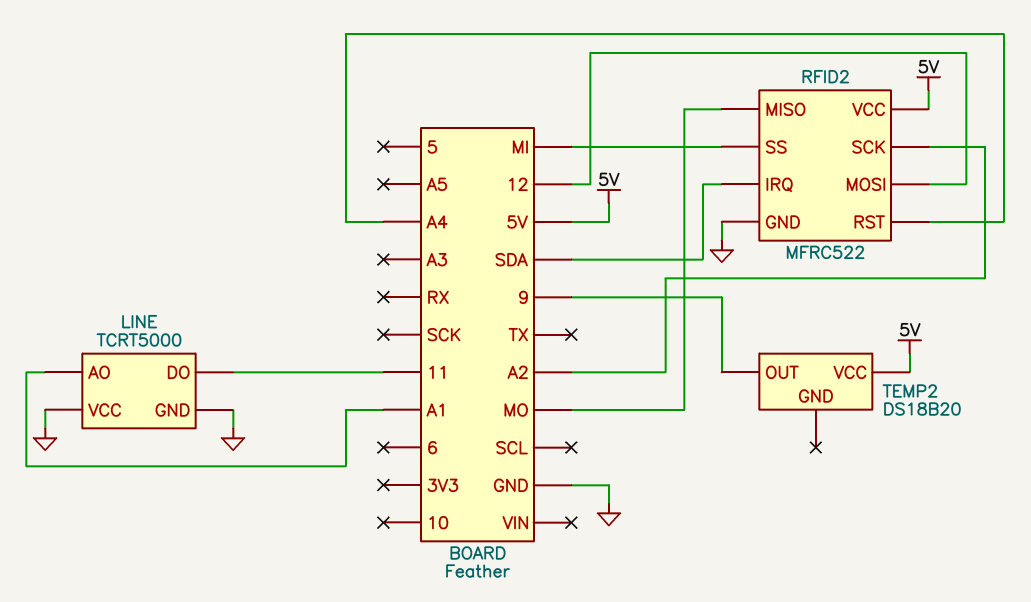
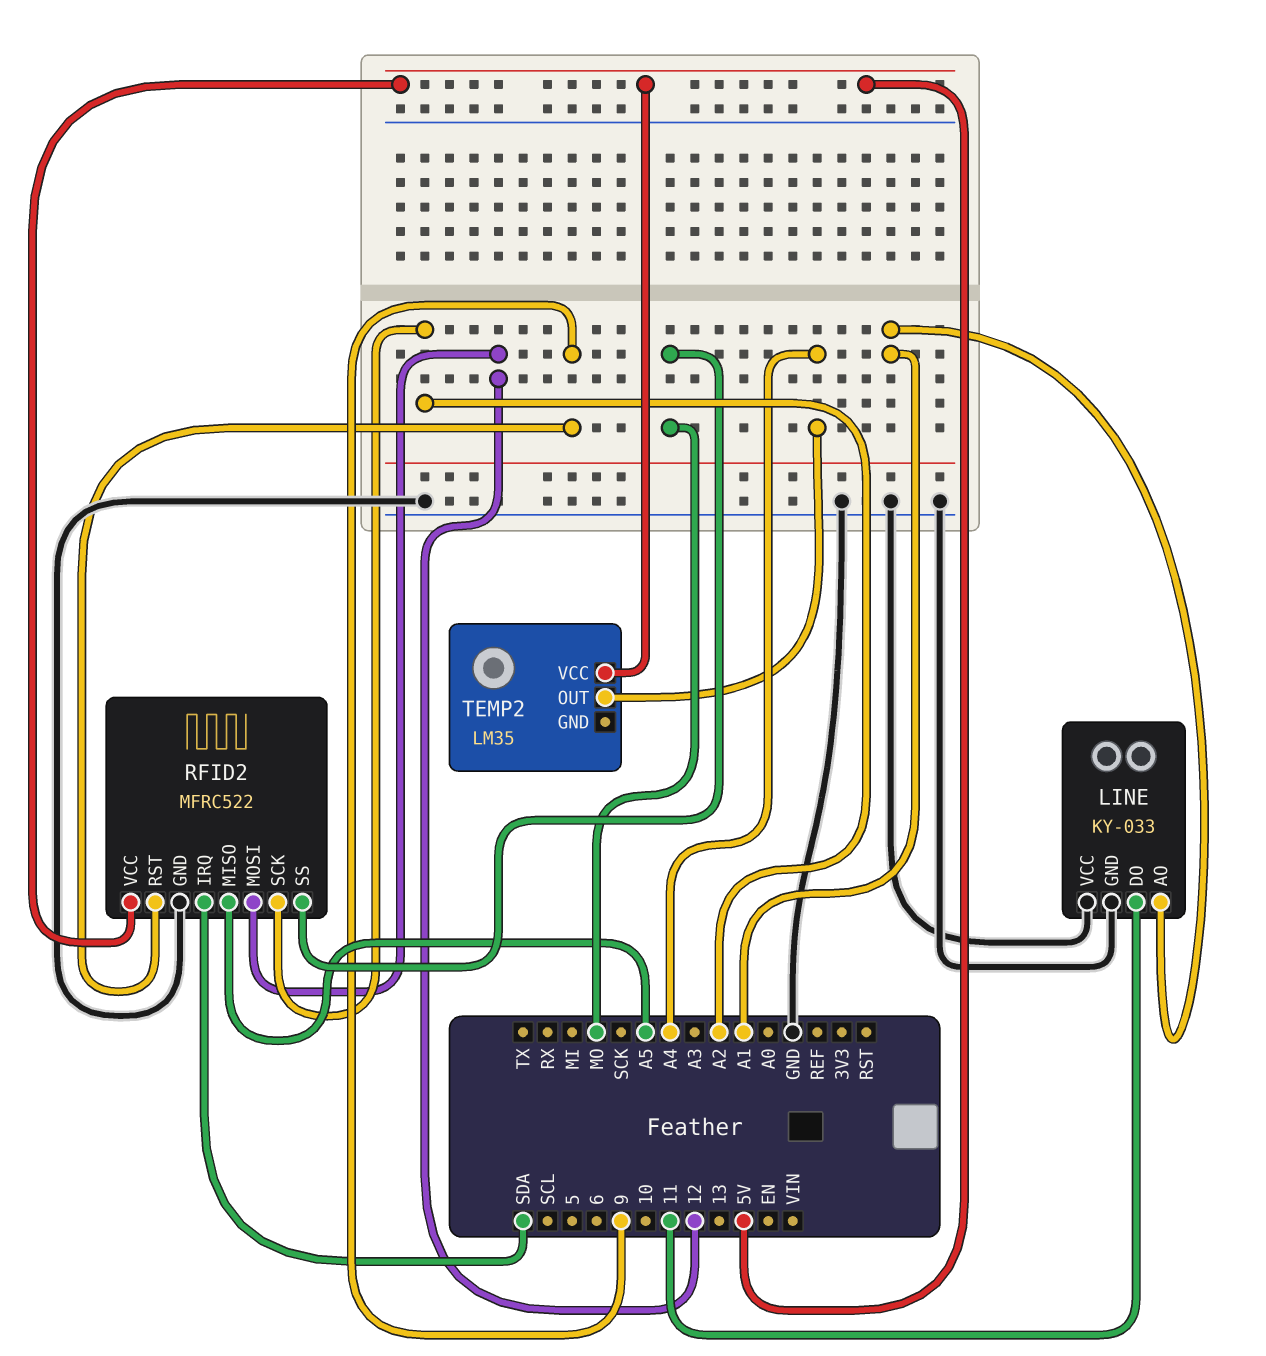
LINE: TCRT5000 -> KY-033
RFID2 pin MISO: MO -> A5
RFID2 pin RST: A4 -> 9
RFID2 pin SS: MI -> MO
TEMP2: DS18B20 -> LM35
TEMP2 pin OUT: 9 -> A4

